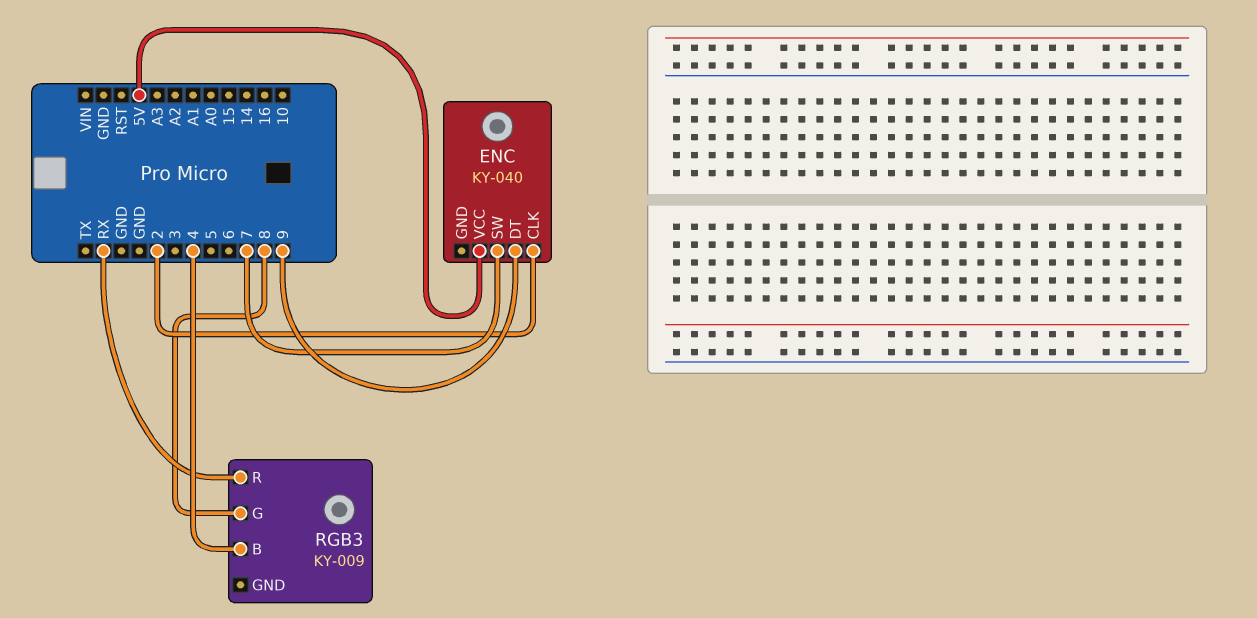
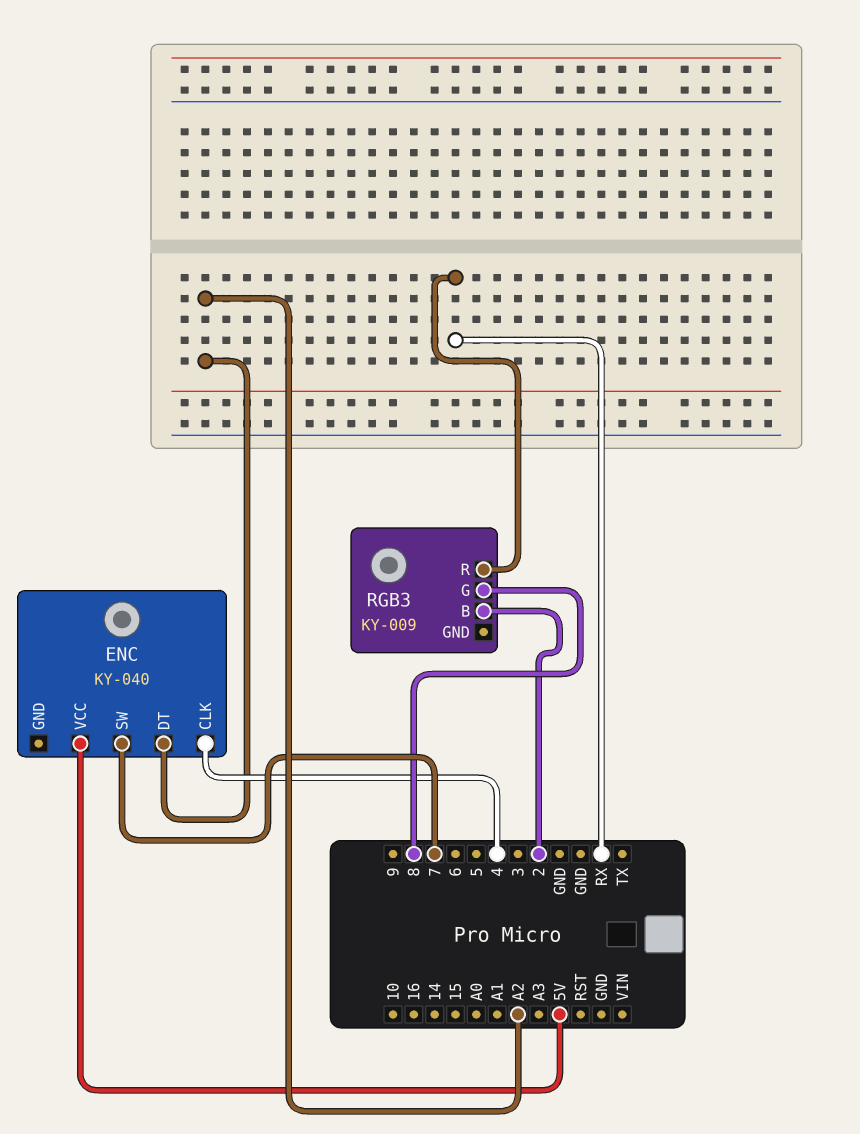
ENC pin CLK: 2 -> 4
ENC pin DT: 9 -> A2
RGB3 pin B: 4 -> 2

